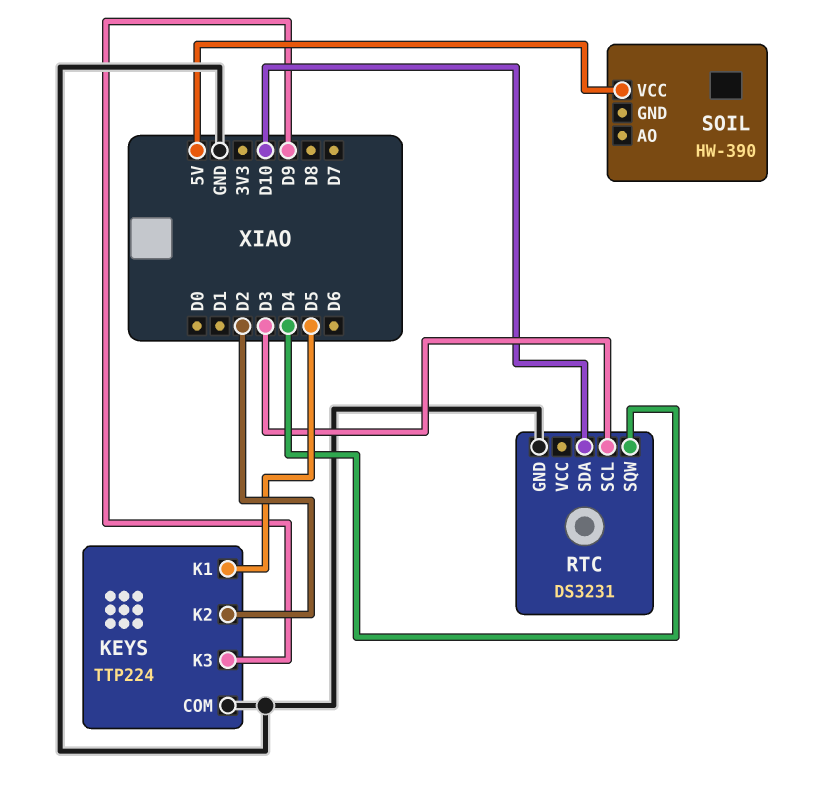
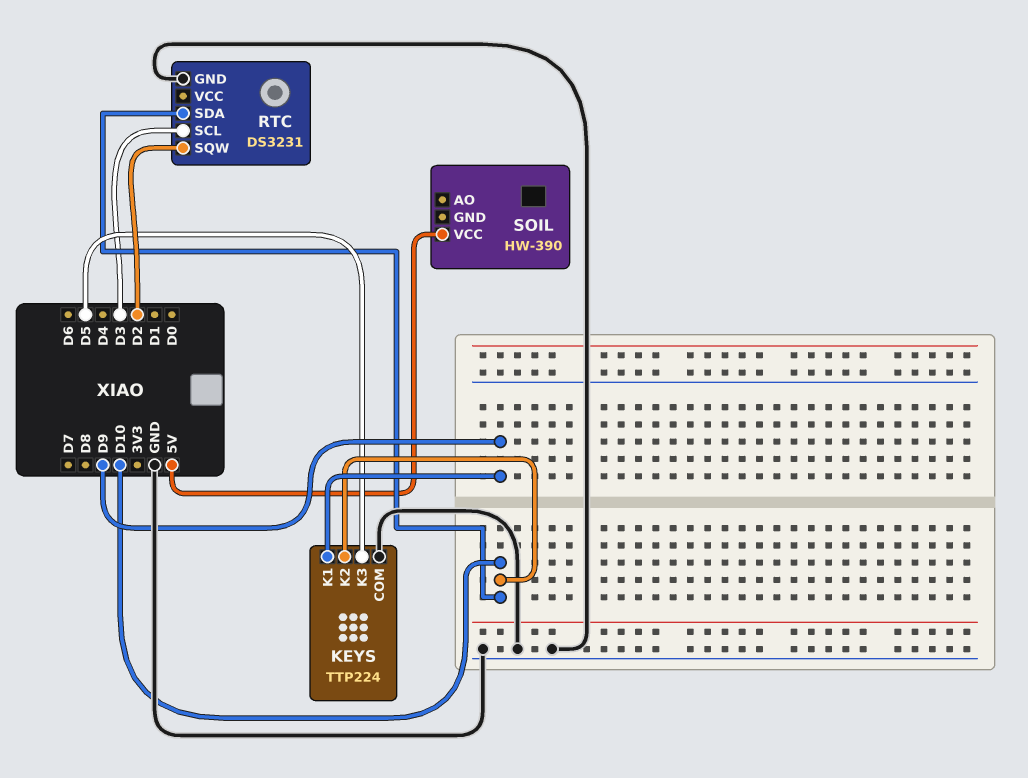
KEYS pin K1: D5 -> D9
KEYS pin K2: D2 -> D10
KEYS pin K3: D9 -> D5
RTC pin SQW: D4 -> D2

